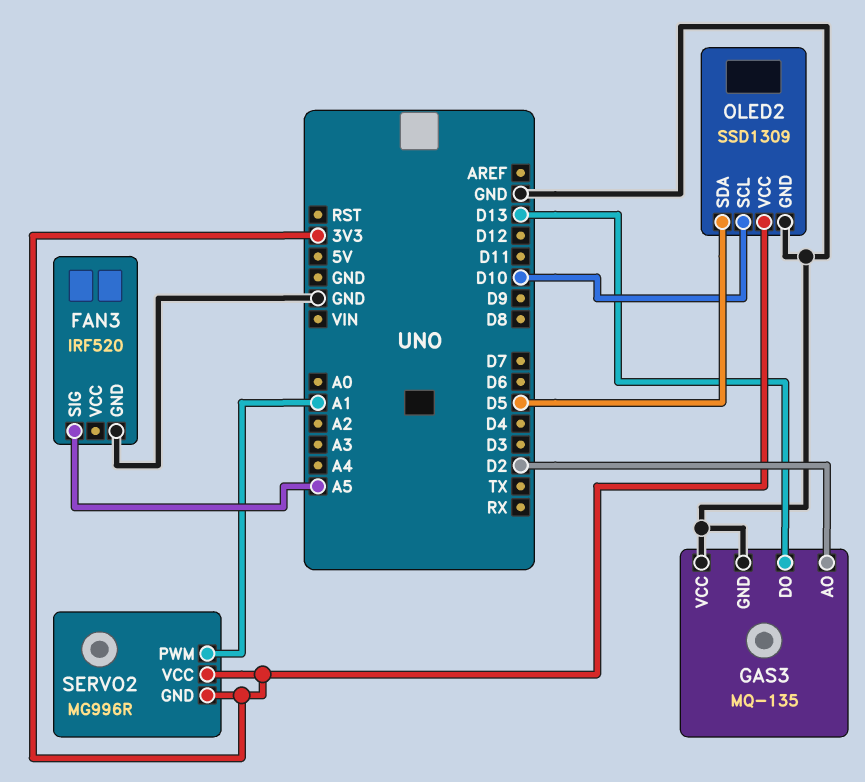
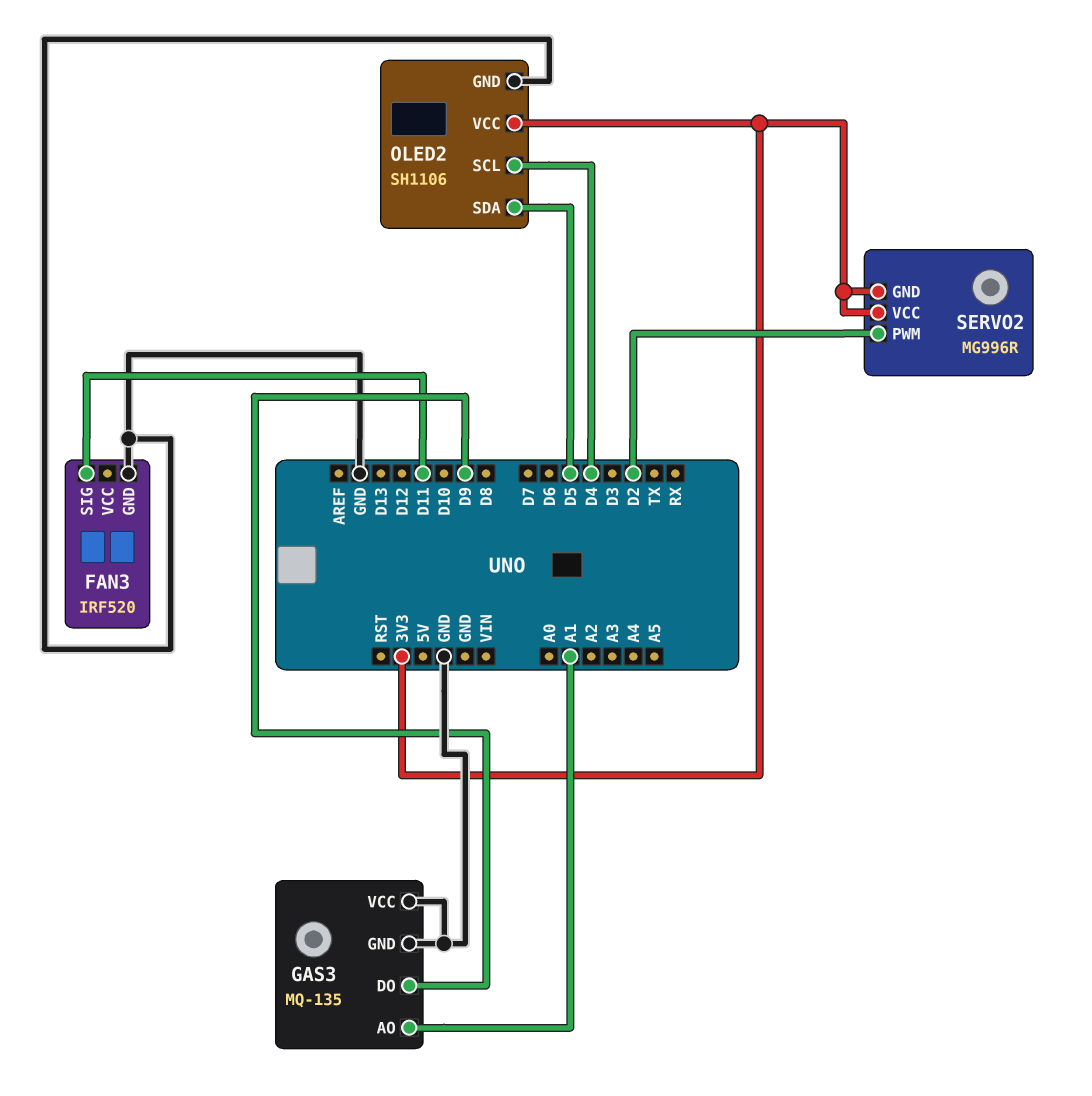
FAN3 pin SIG: A5 -> D11
GAS3 pin AO: D2 -> A1
GAS3 pin DO: D13 -> D9
OLED2: SSD1309 -> SH1106
OLED2 pin SCL: D10 -> D4
SERVO2 pin PWM: A1 -> D2

